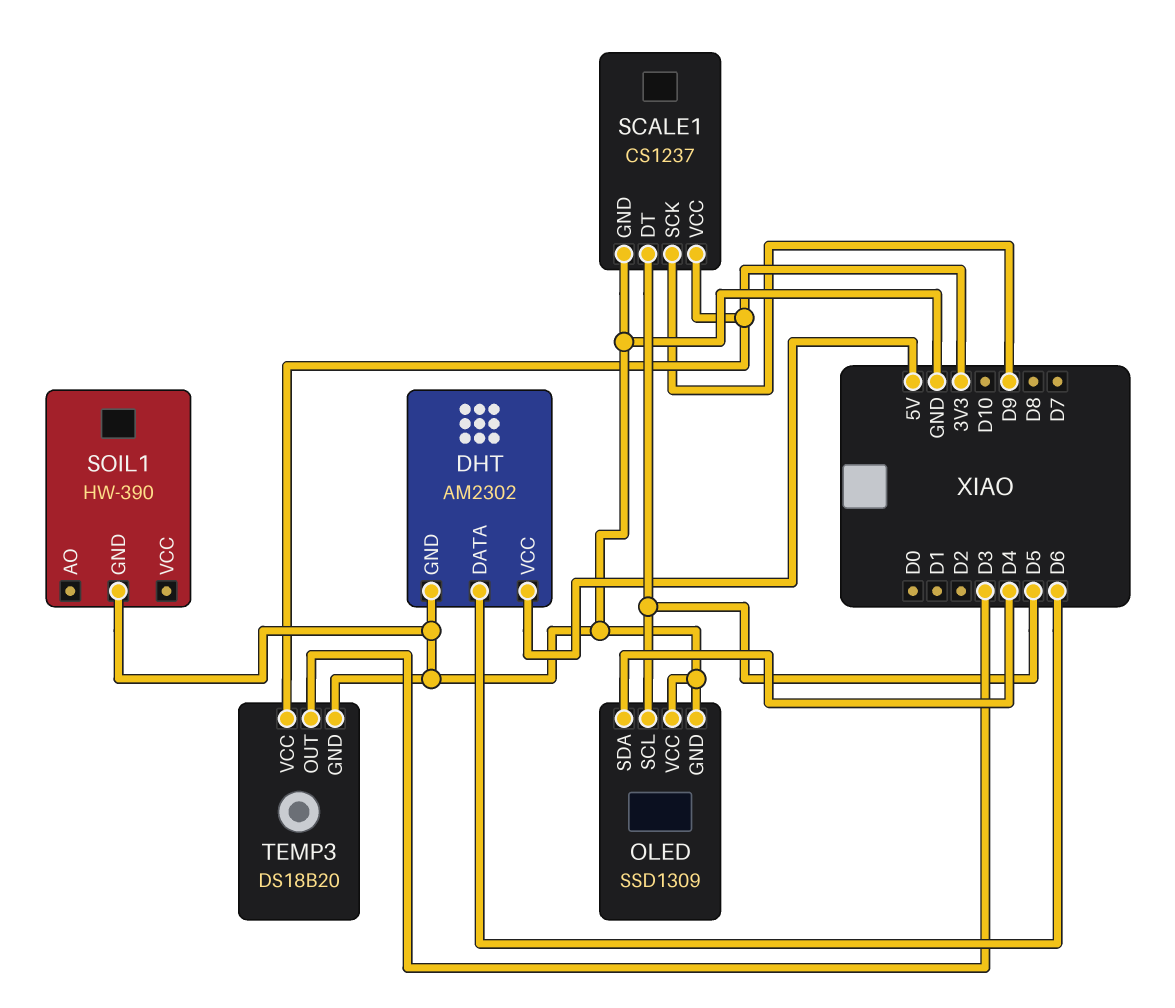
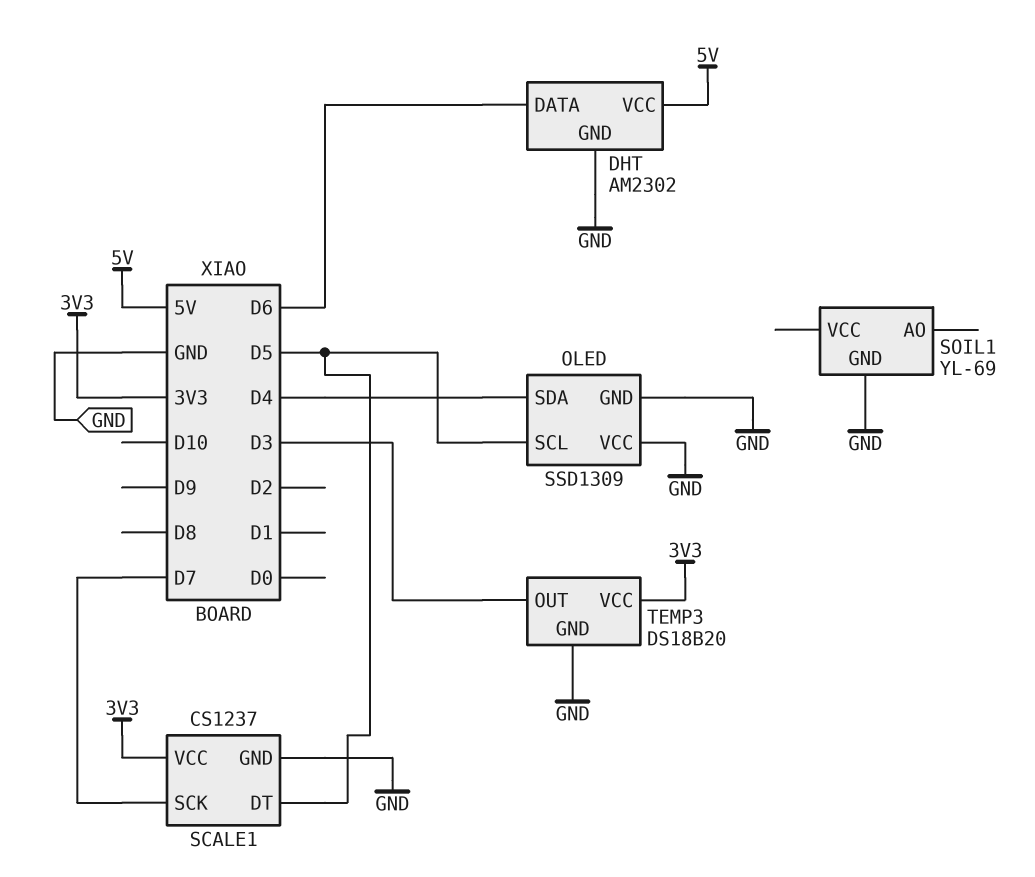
SCALE1 pin SCK: D9 -> D7
SOIL1: HW-390 -> YL-69

